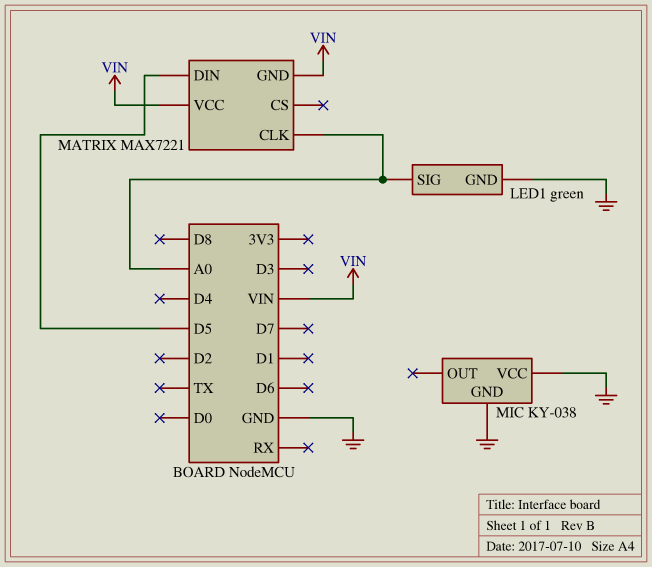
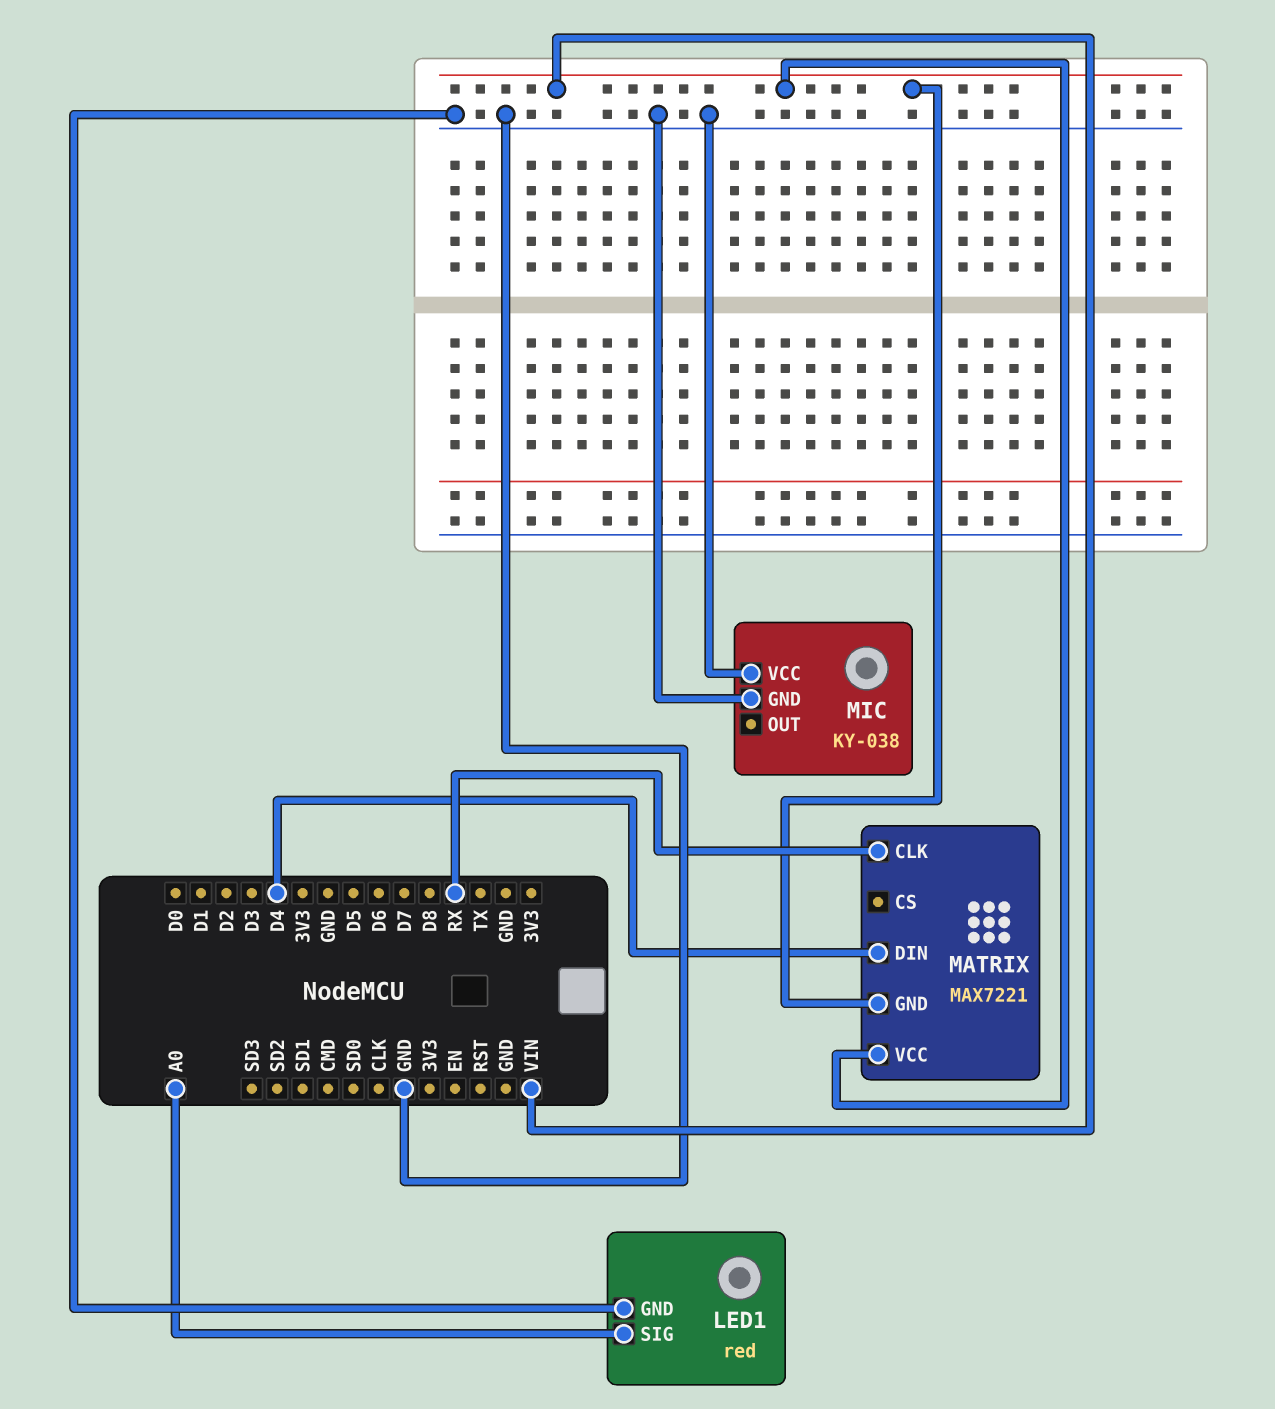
LED1: green -> red
MATRIX pin CLK: A0 -> RX
MATRIX pin DIN: D5 -> D4

